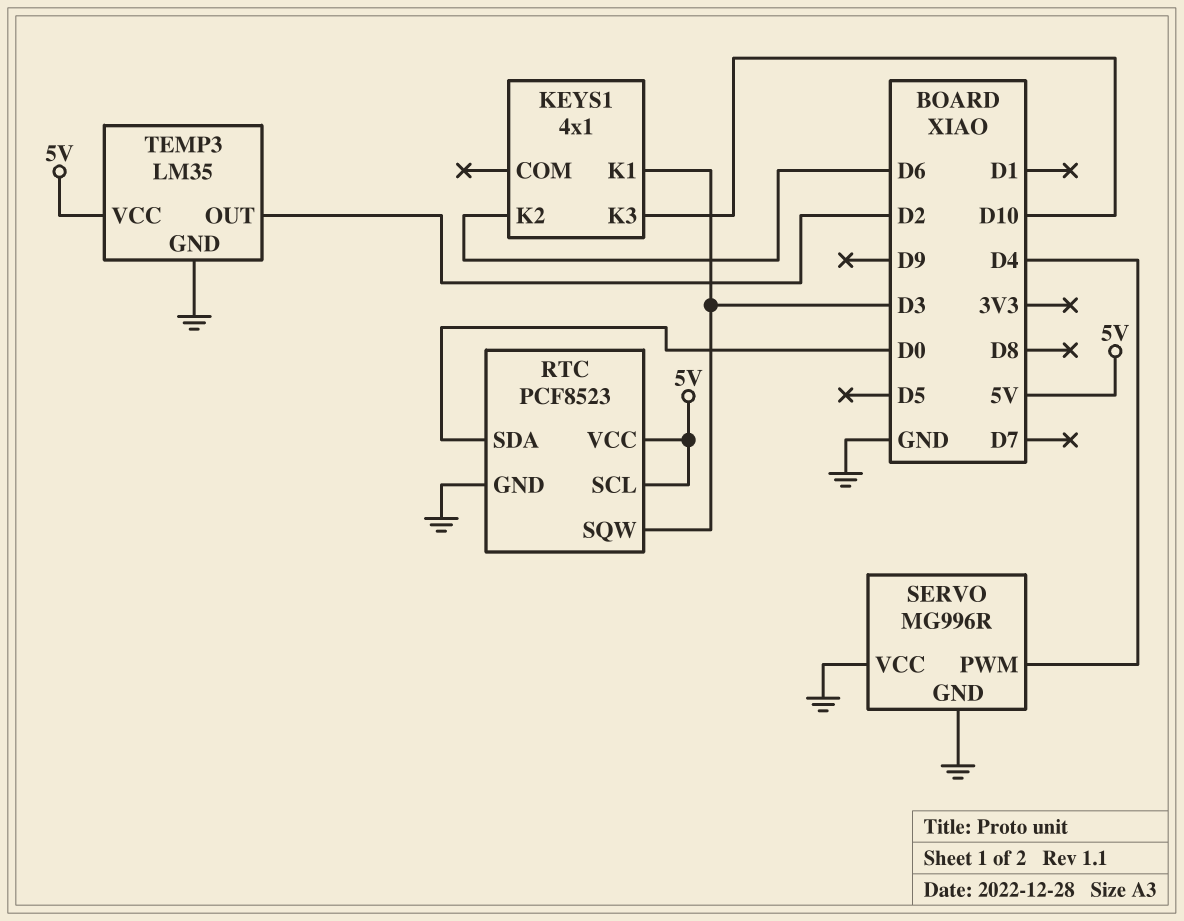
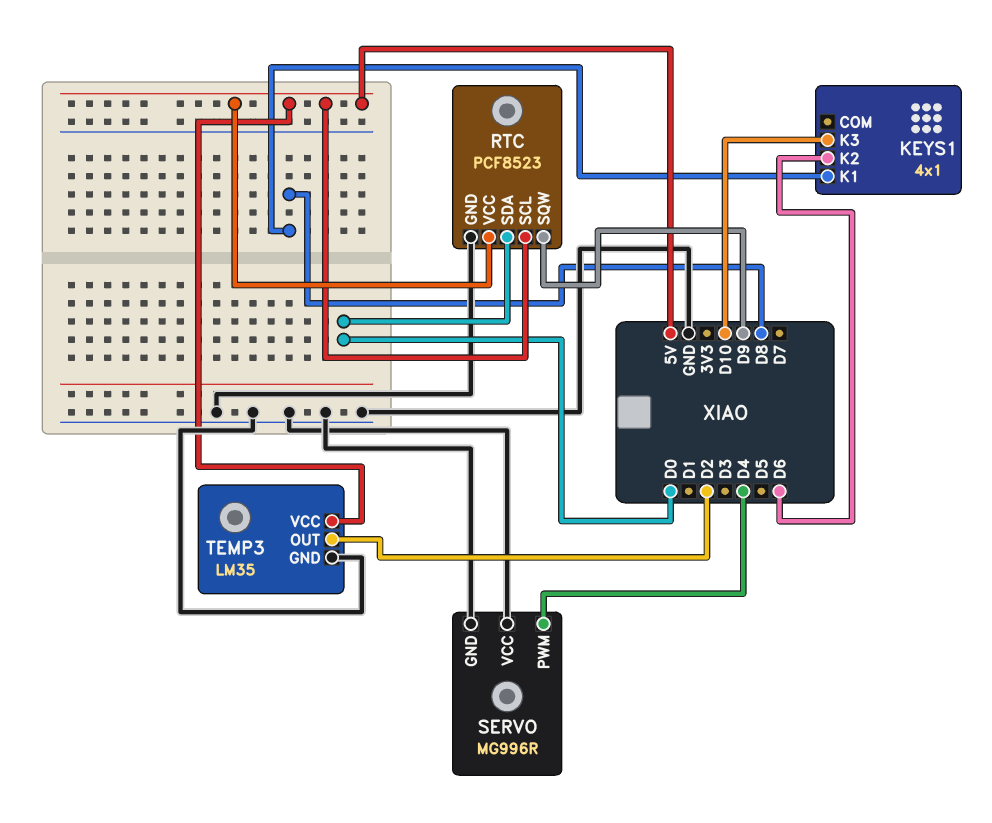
KEYS1 pin K1: D3 -> D8
RTC pin SQW: D3 -> D9

